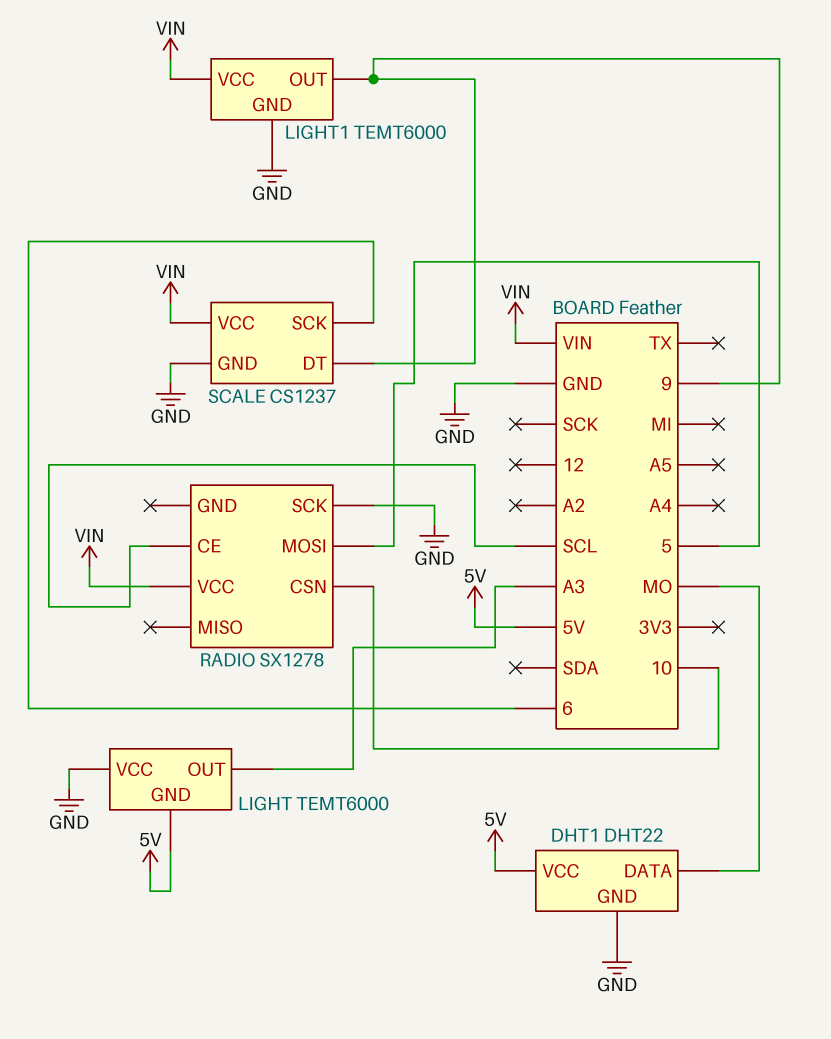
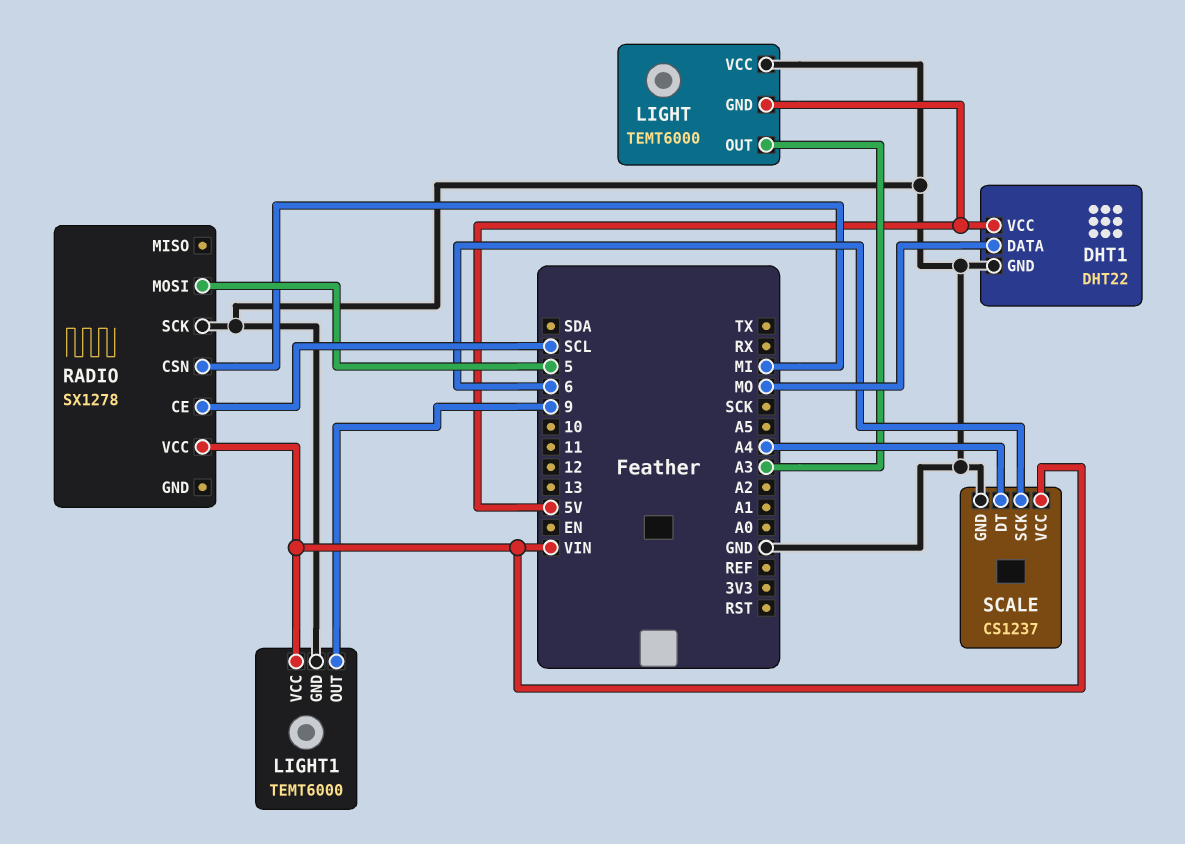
RADIO pin CSN: 10 -> MI
SCALE pin DT: 9 -> A4

